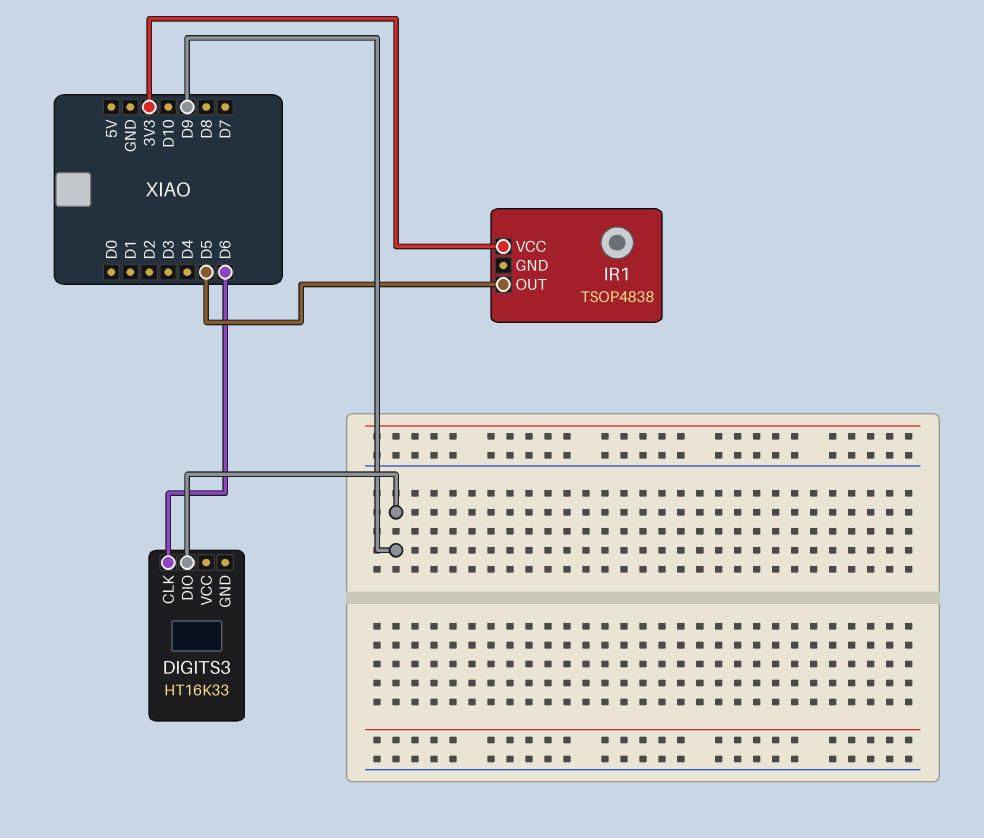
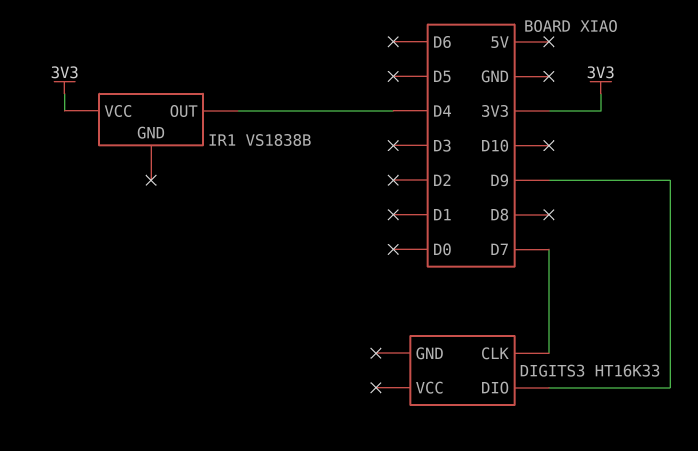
DIGITS3 pin CLK: D6 -> D7
IR1: TSOP4838 -> VS1838B
IR1 pin OUT: D5 -> D4

